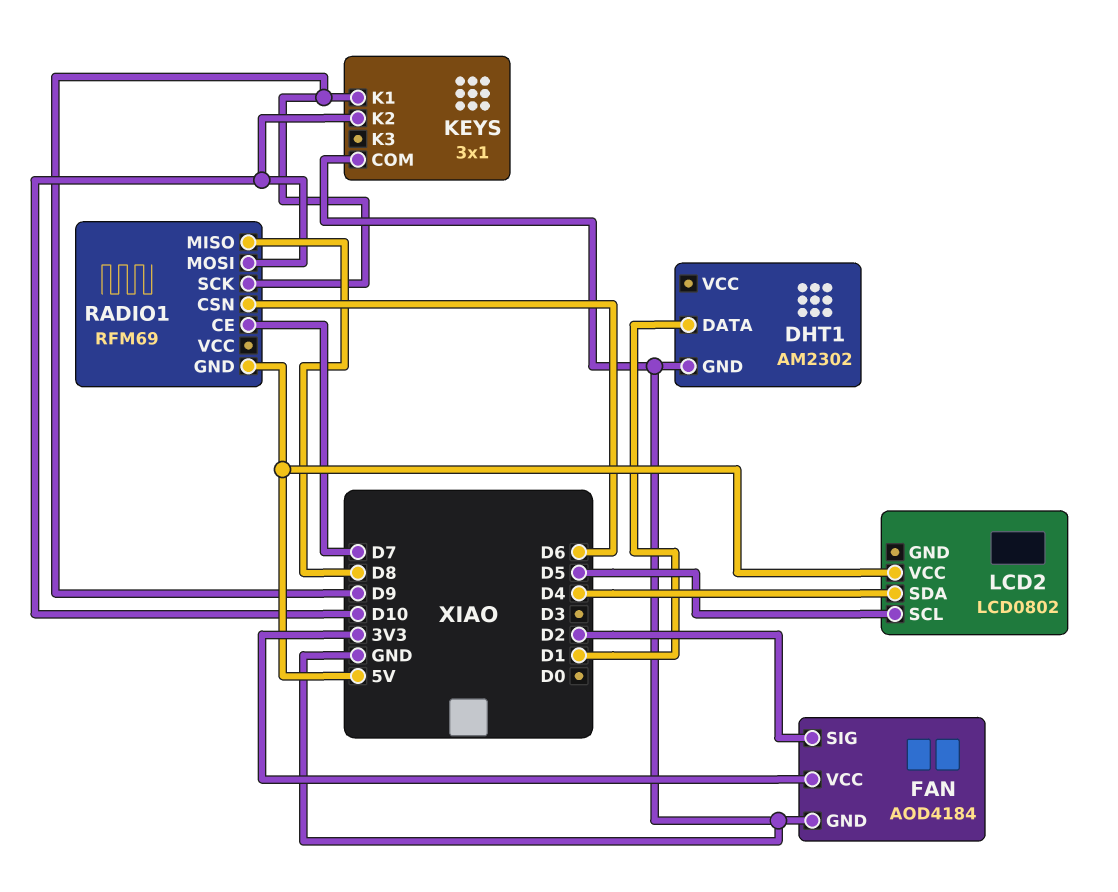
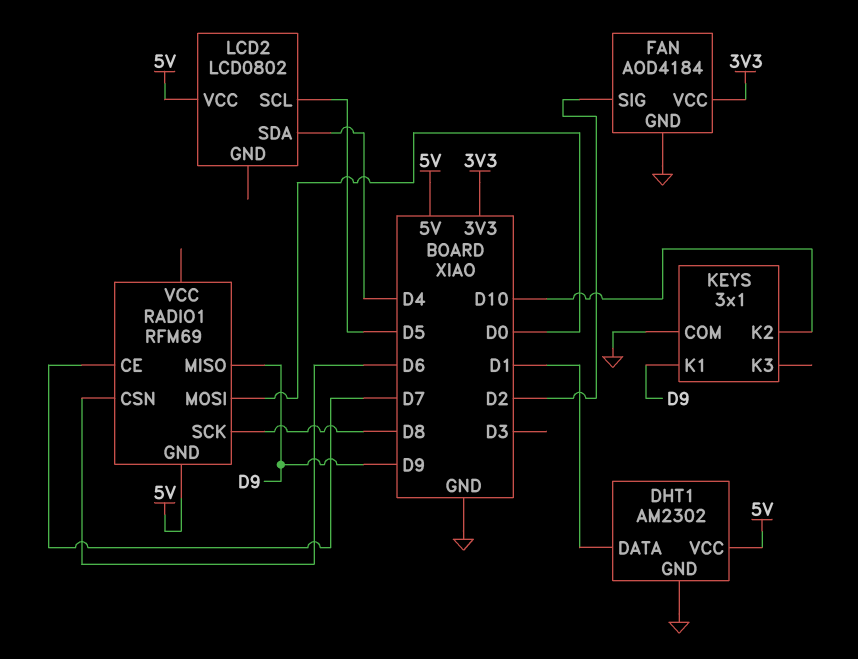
DHT1 pin VCC: none -> 5V
RADIO1 pin MISO: D8 -> D9
RADIO1 pin MOSI: D10 -> D0
RADIO1 pin SCK: D9 -> D8

